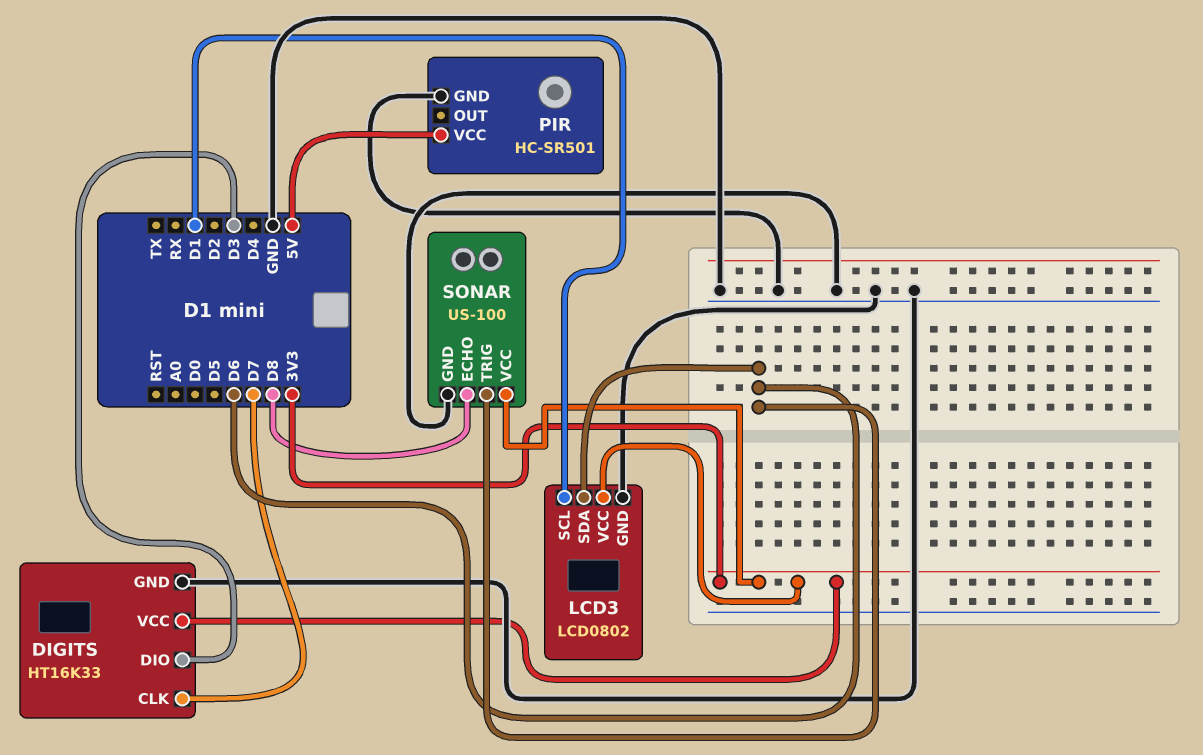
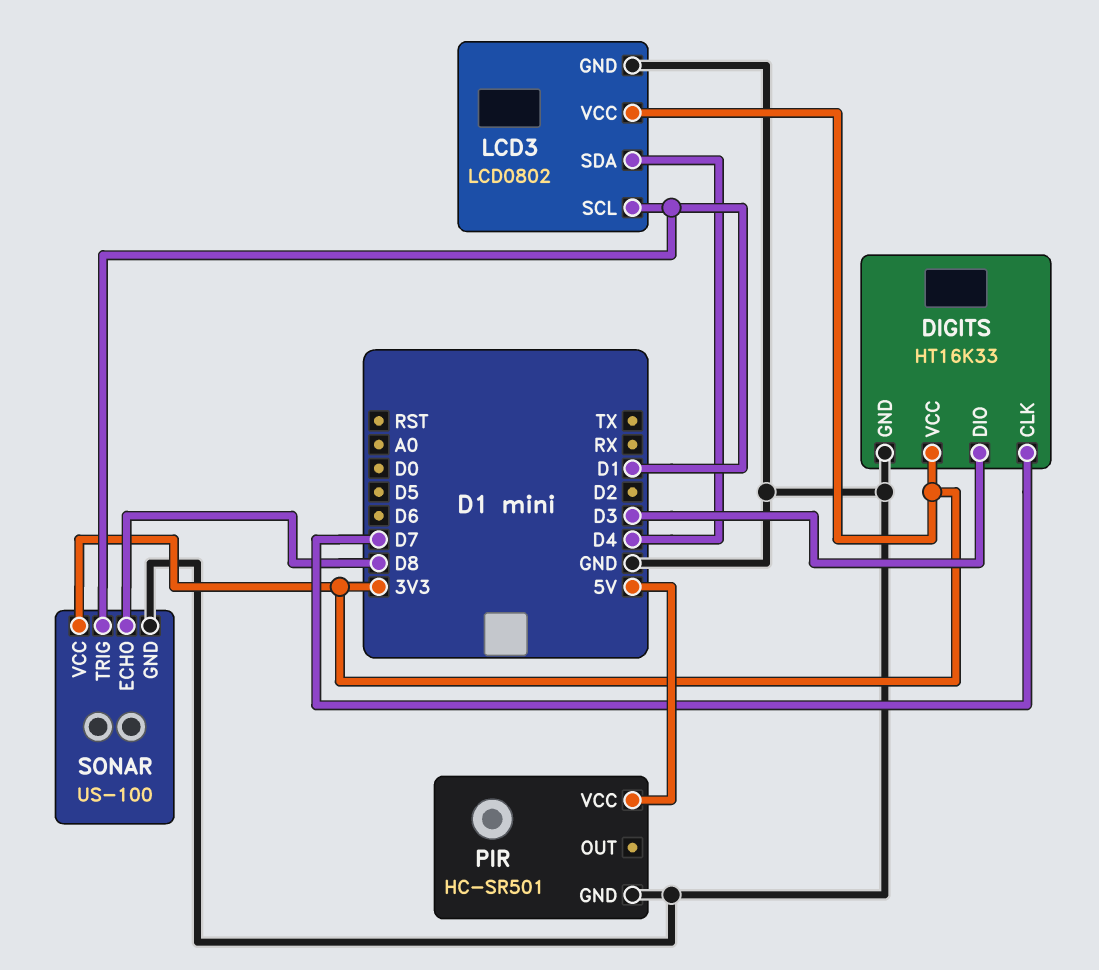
LCD3 pin SDA: D6 -> D4
SONAR pin TRIG: D6 -> D1

